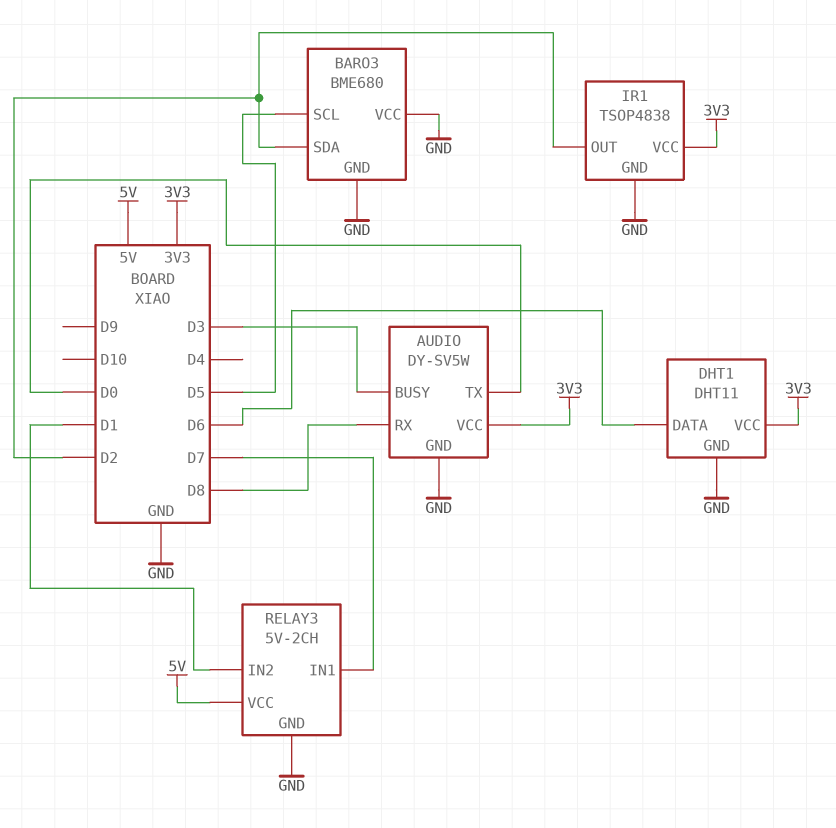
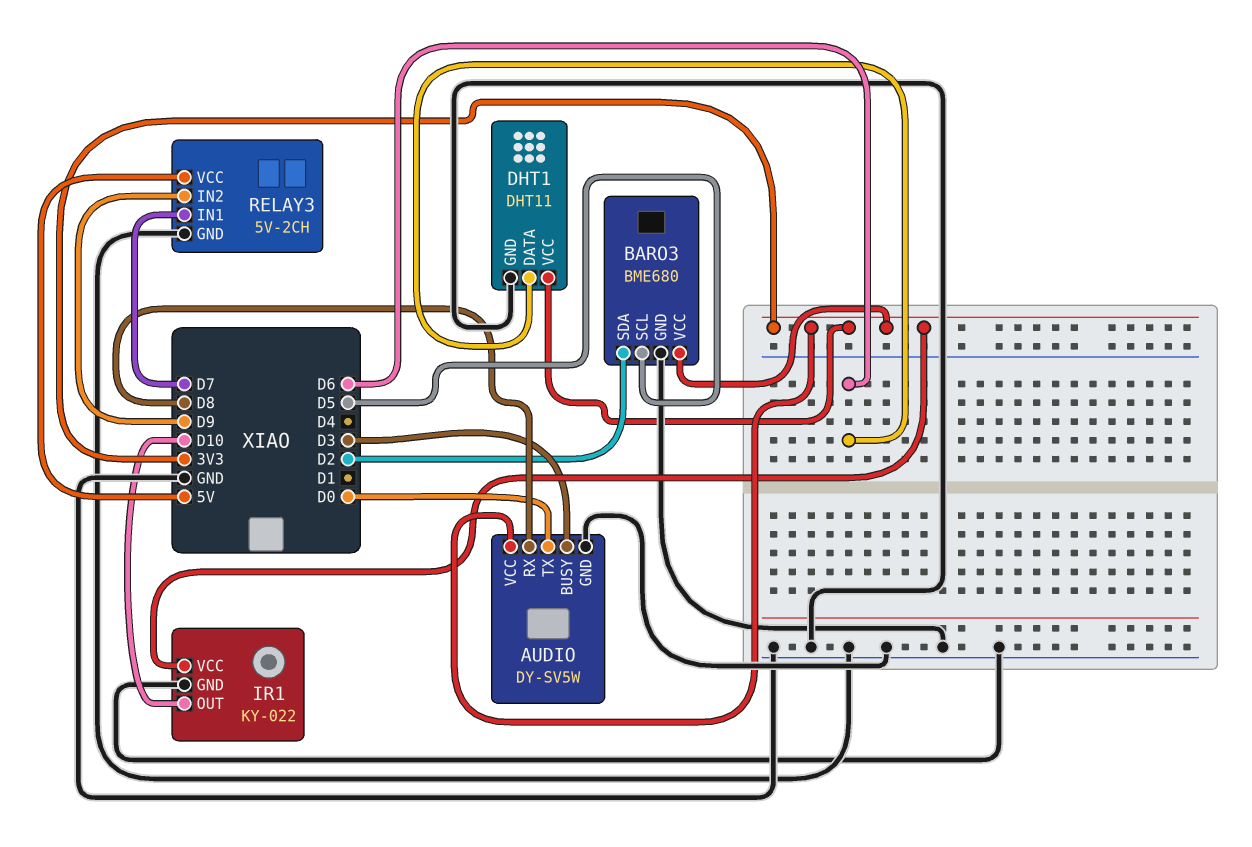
BARO3 pin VCC: GND -> 3V3
IR1: TSOP4838 -> KY-022
IR1 pin OUT: D2 -> D10
RELAY3 pin IN2: D1 -> D9

